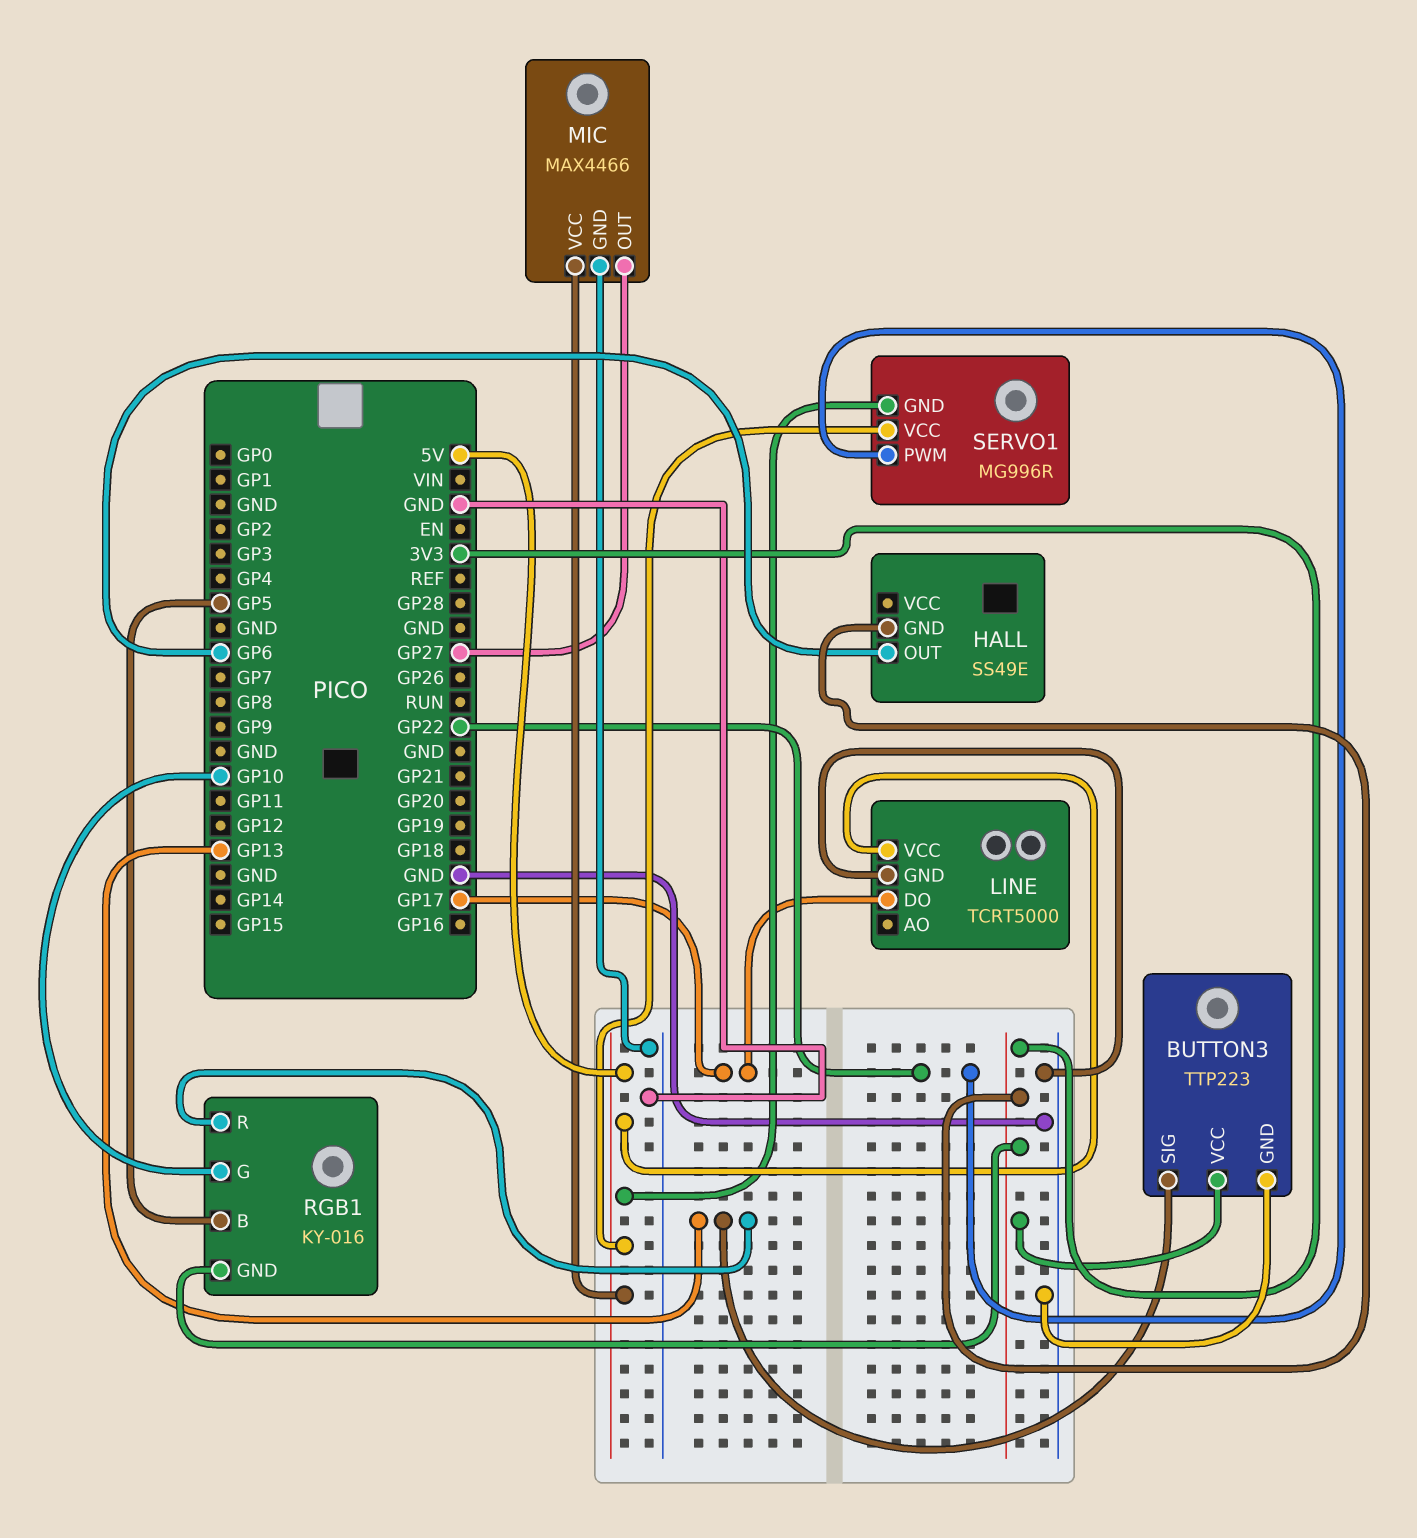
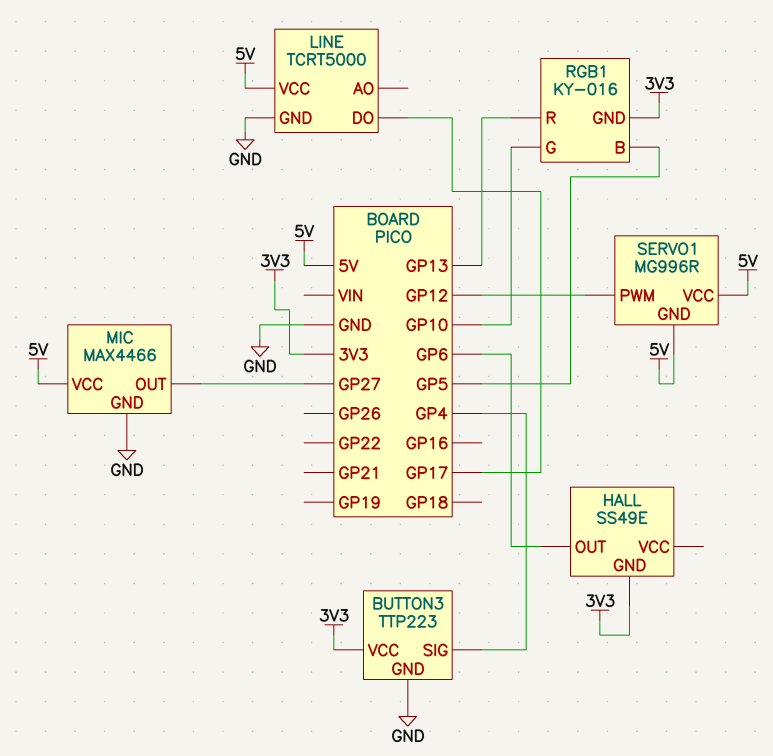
BUTTON3 pin SIG: GP13 -> GP4
SERVO1 pin PWM: GP22 -> GP12

